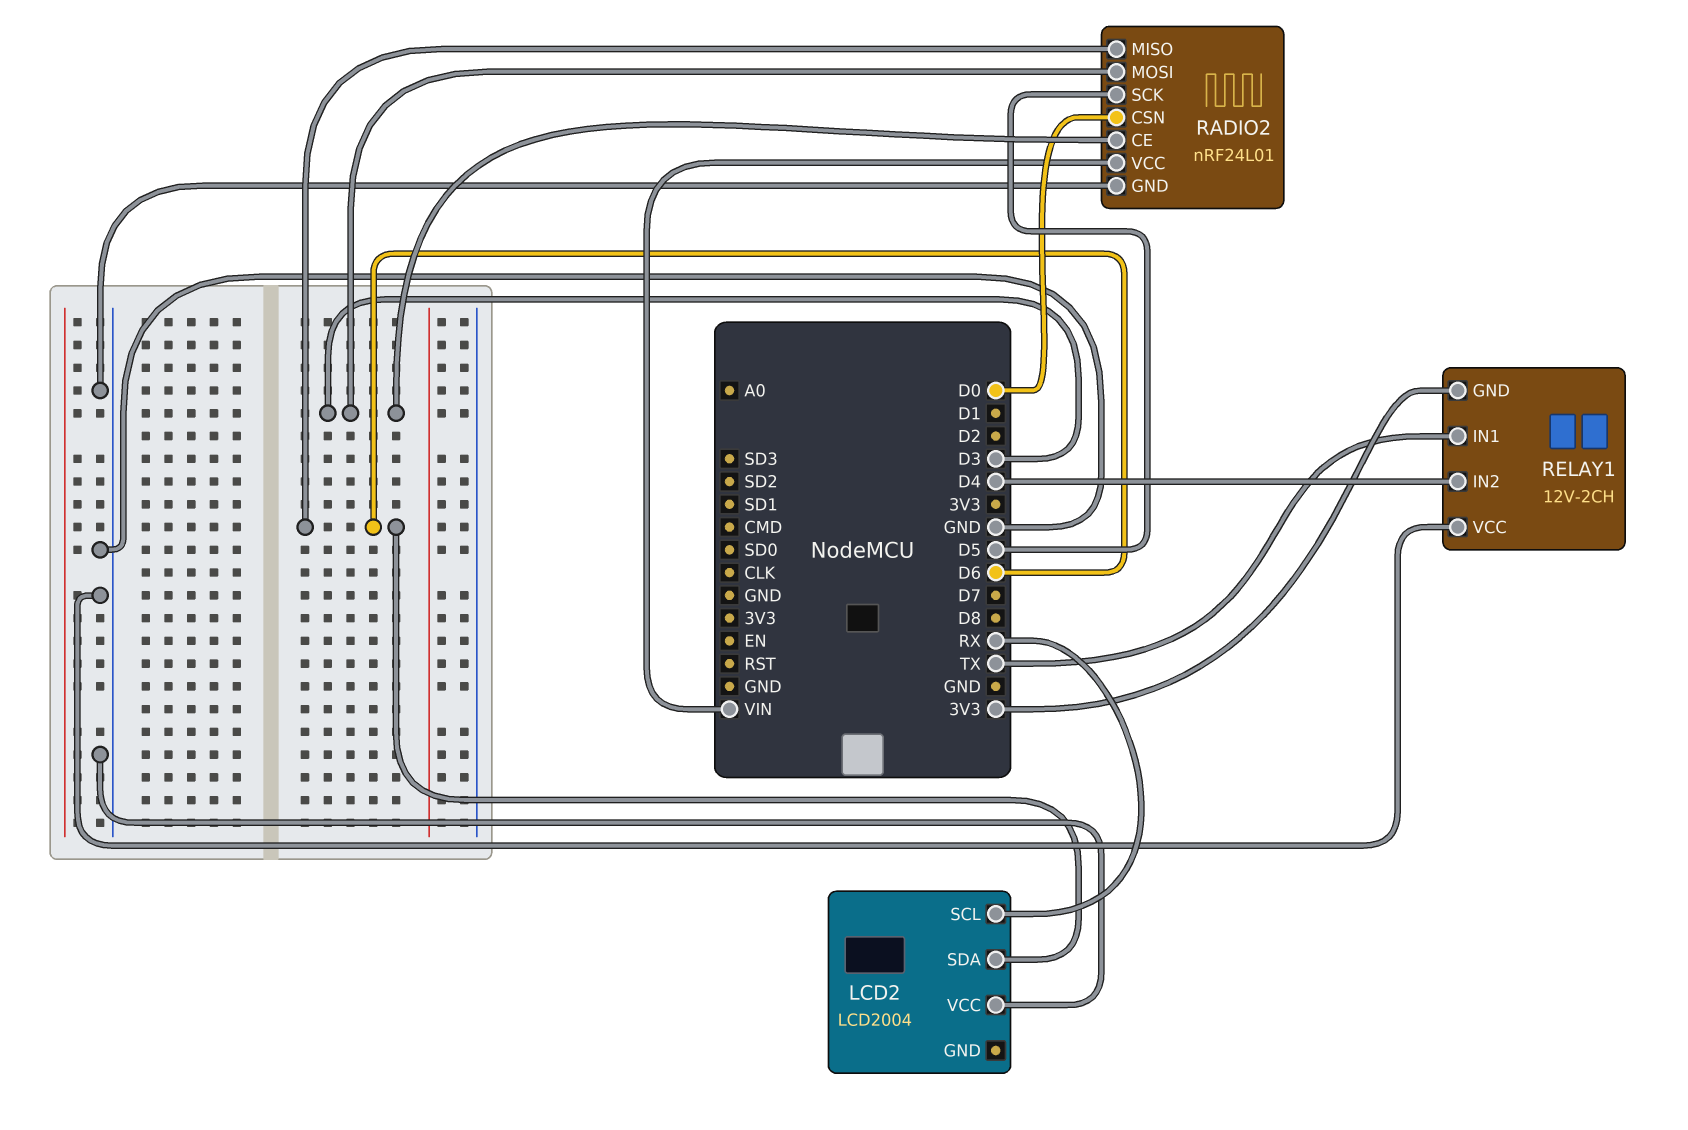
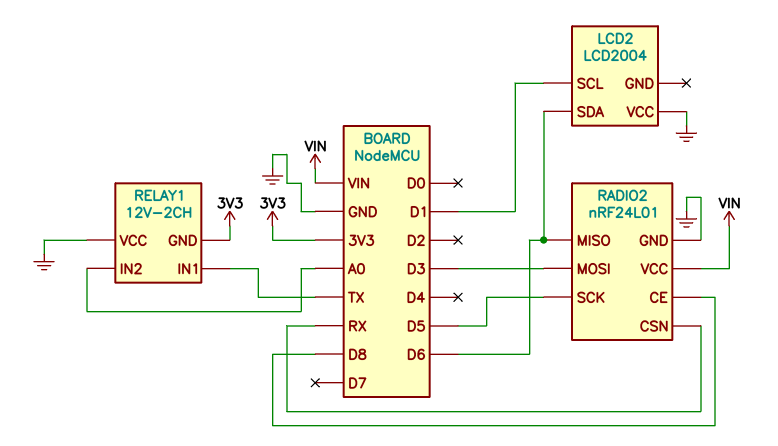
LCD2 pin SCL: RX -> D1
RADIO2 pin CE: D3 -> D8
RADIO2 pin CSN: D0 -> RX
RELAY1 pin IN2: D4 -> A0

